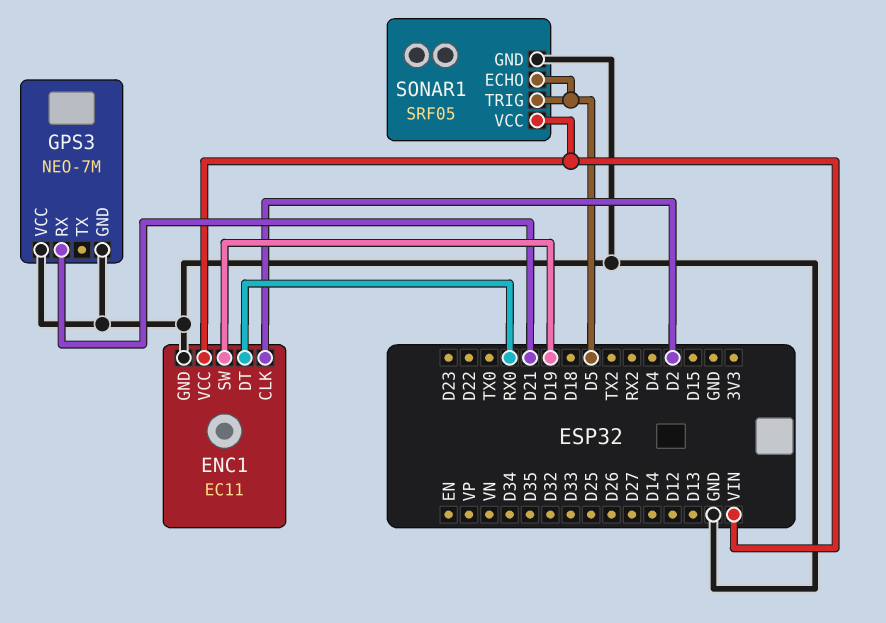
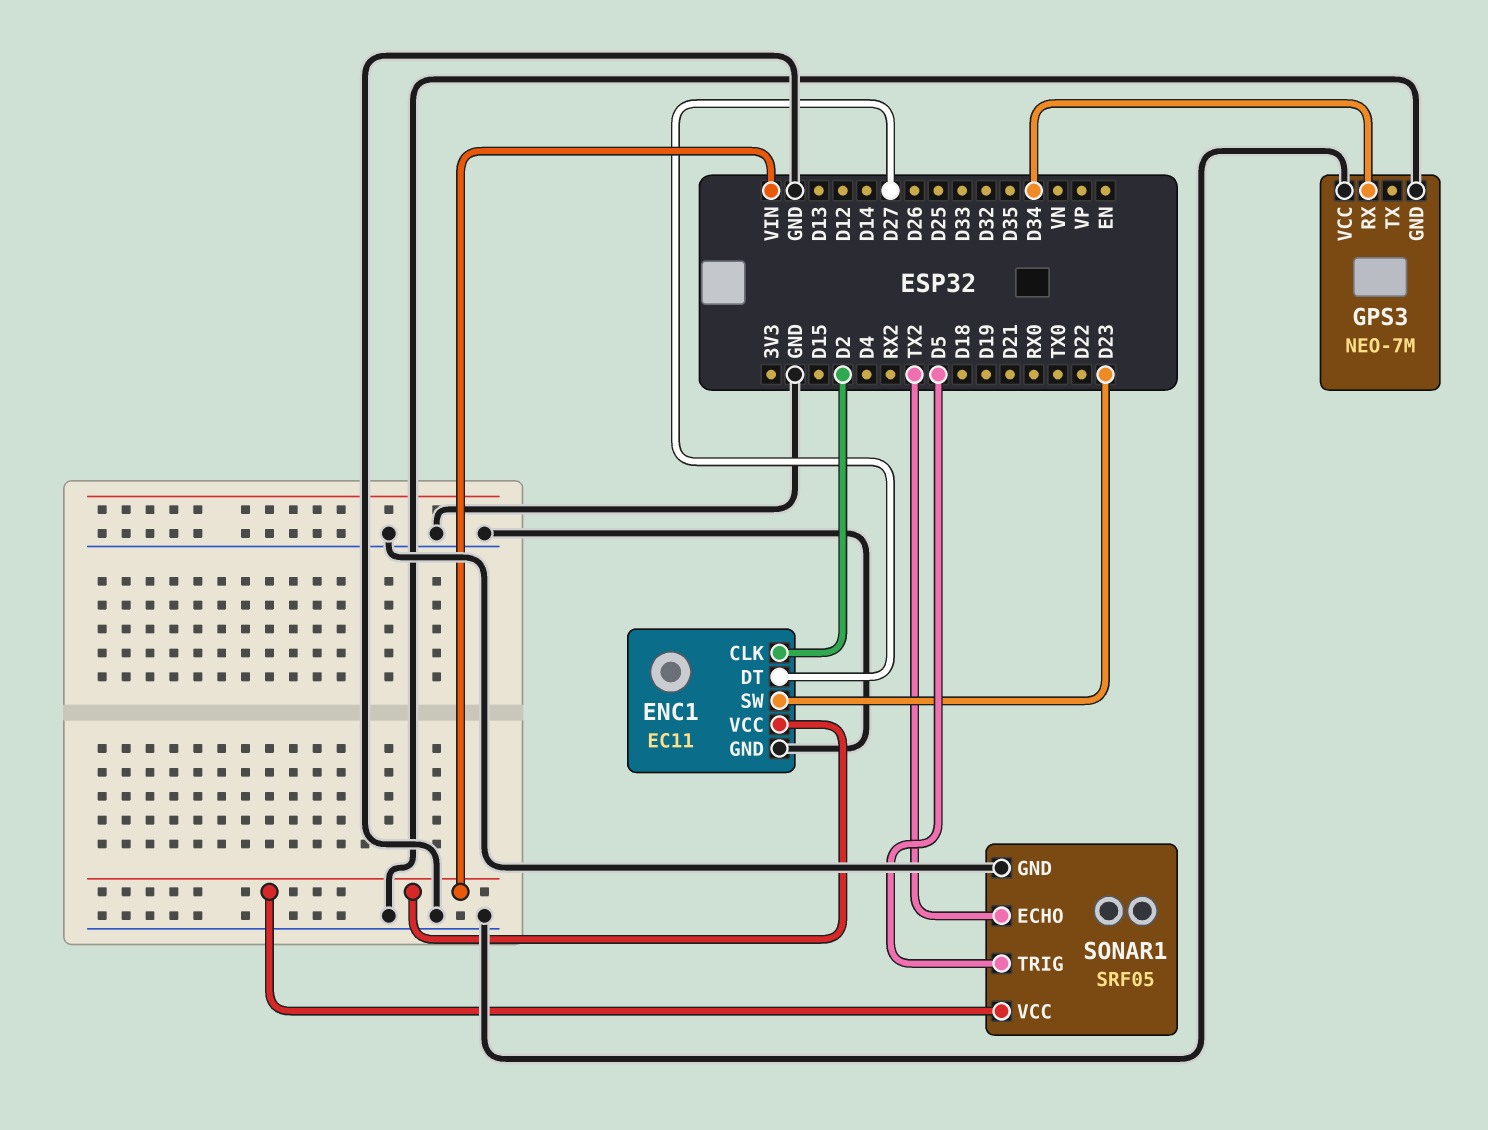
ENC1 pin DT: RX0 -> D27
ENC1 pin SW: D19 -> D23
GPS3 pin RX: D21 -> D34
SONAR1 pin ECHO: D5 -> TX2

